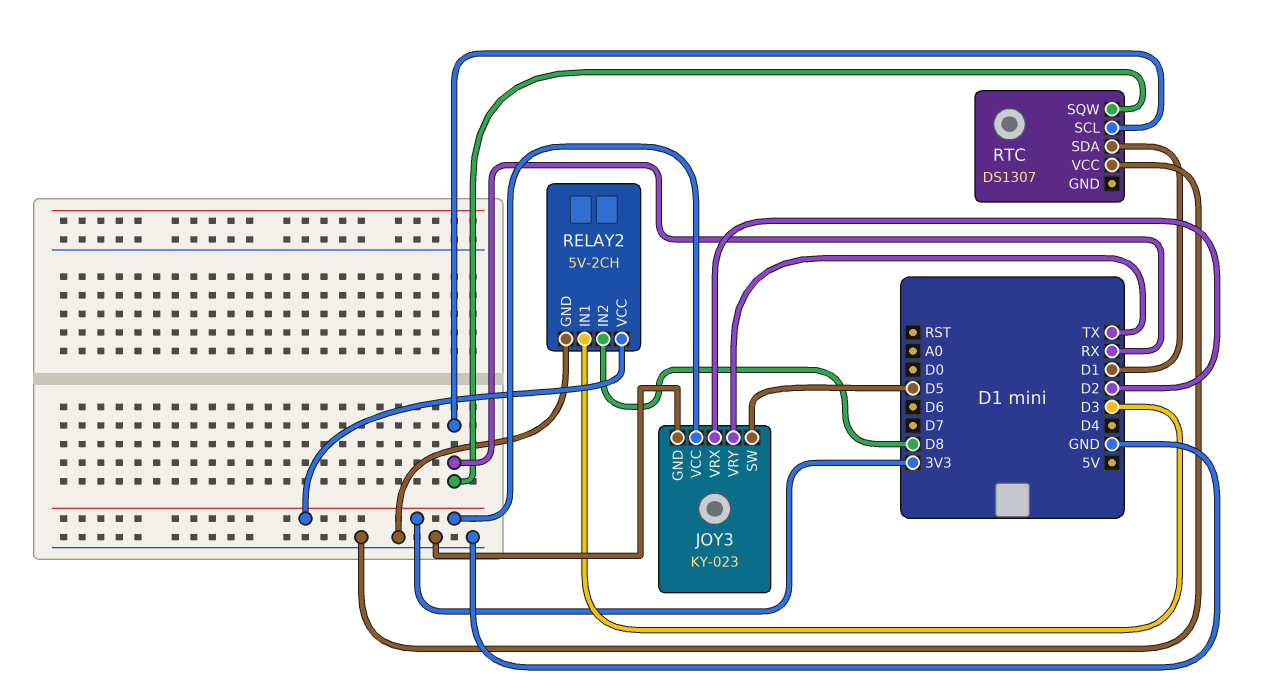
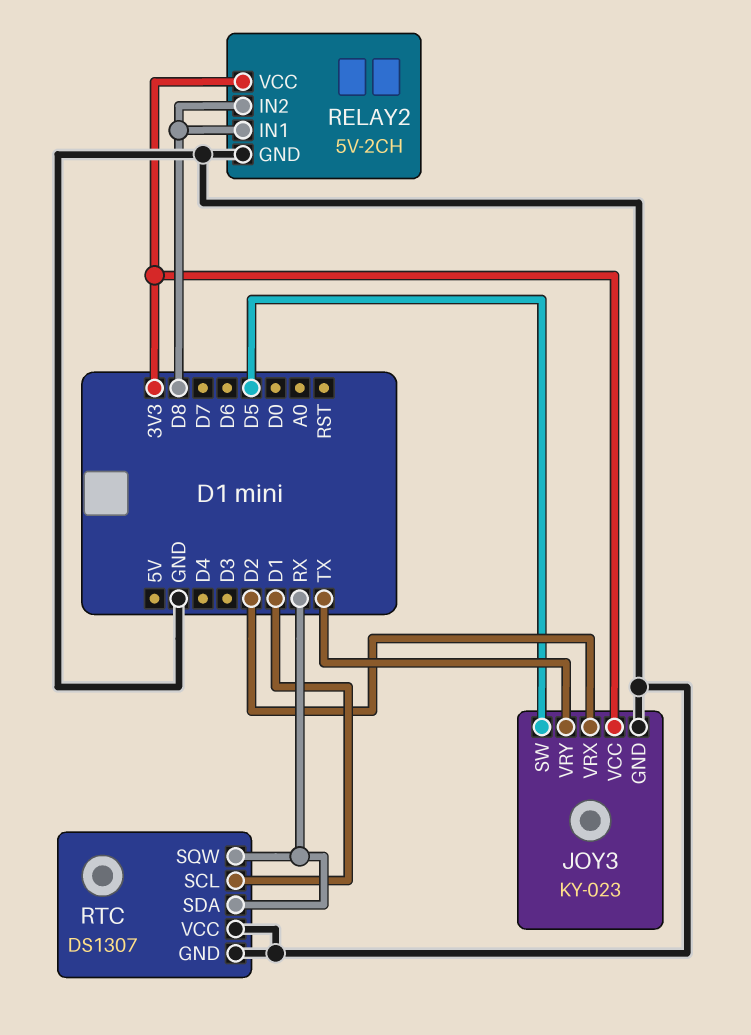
RELAY2 pin IN1: D3 -> D8
RTC pin GND: none -> GND
RTC pin SCL: RX -> D1
RTC pin SDA: D1 -> RX

